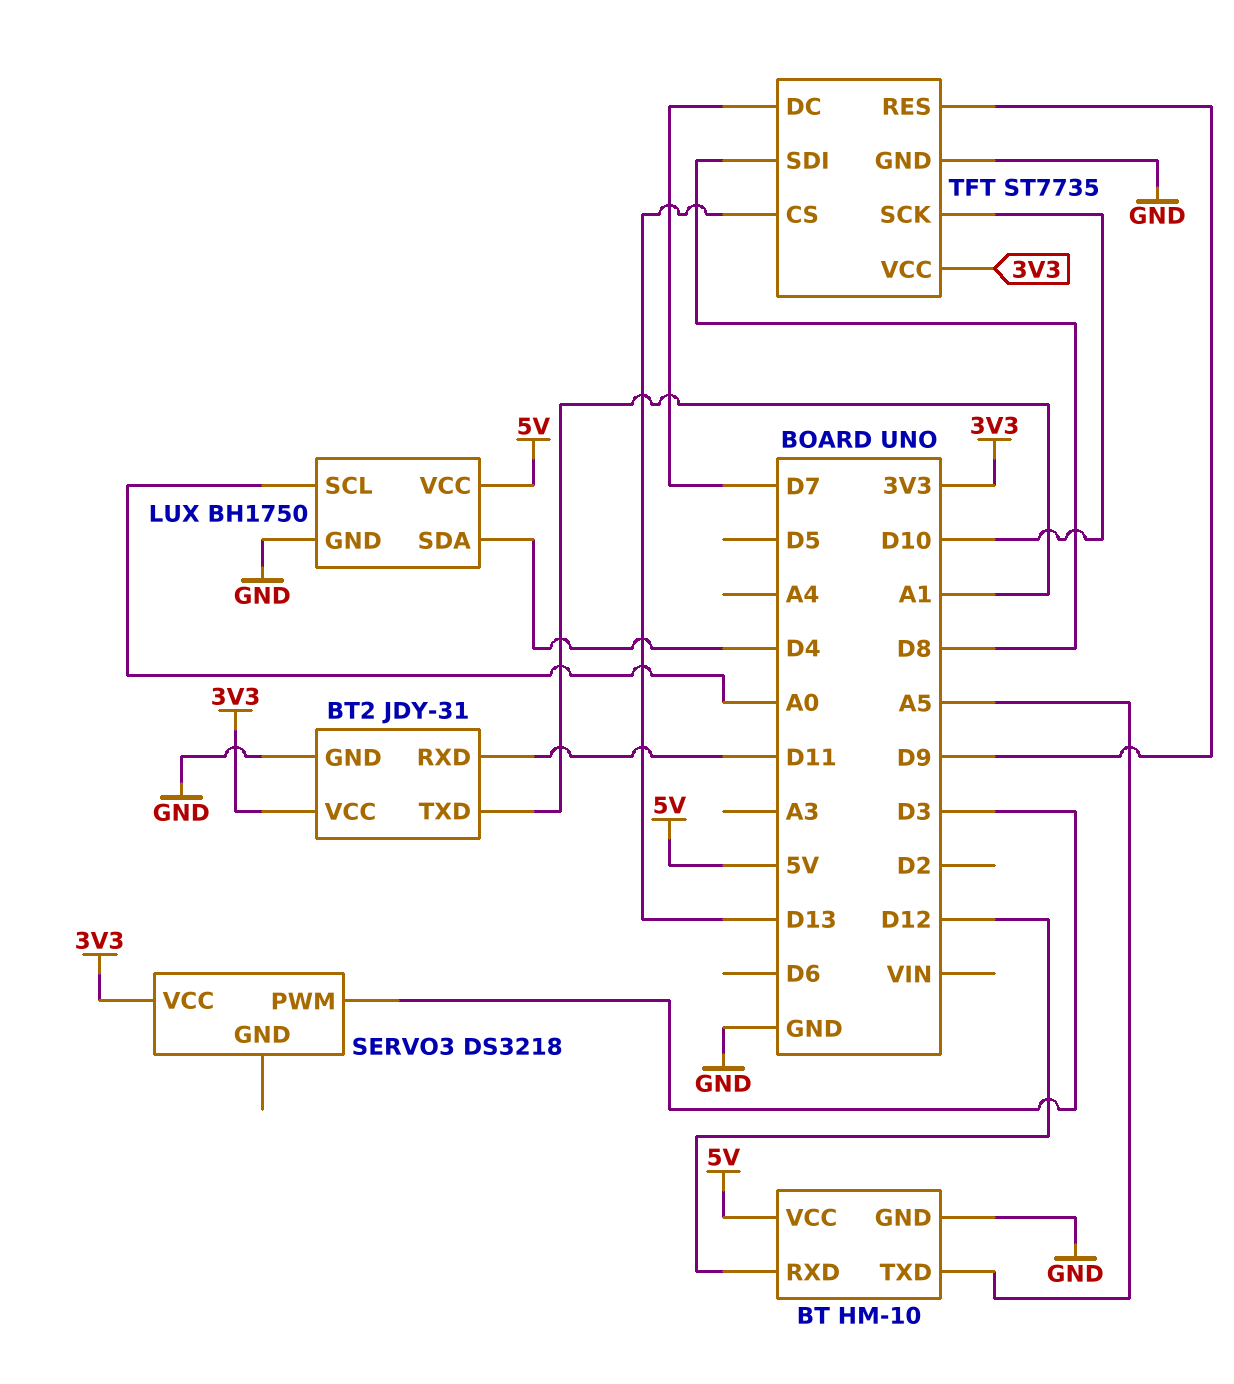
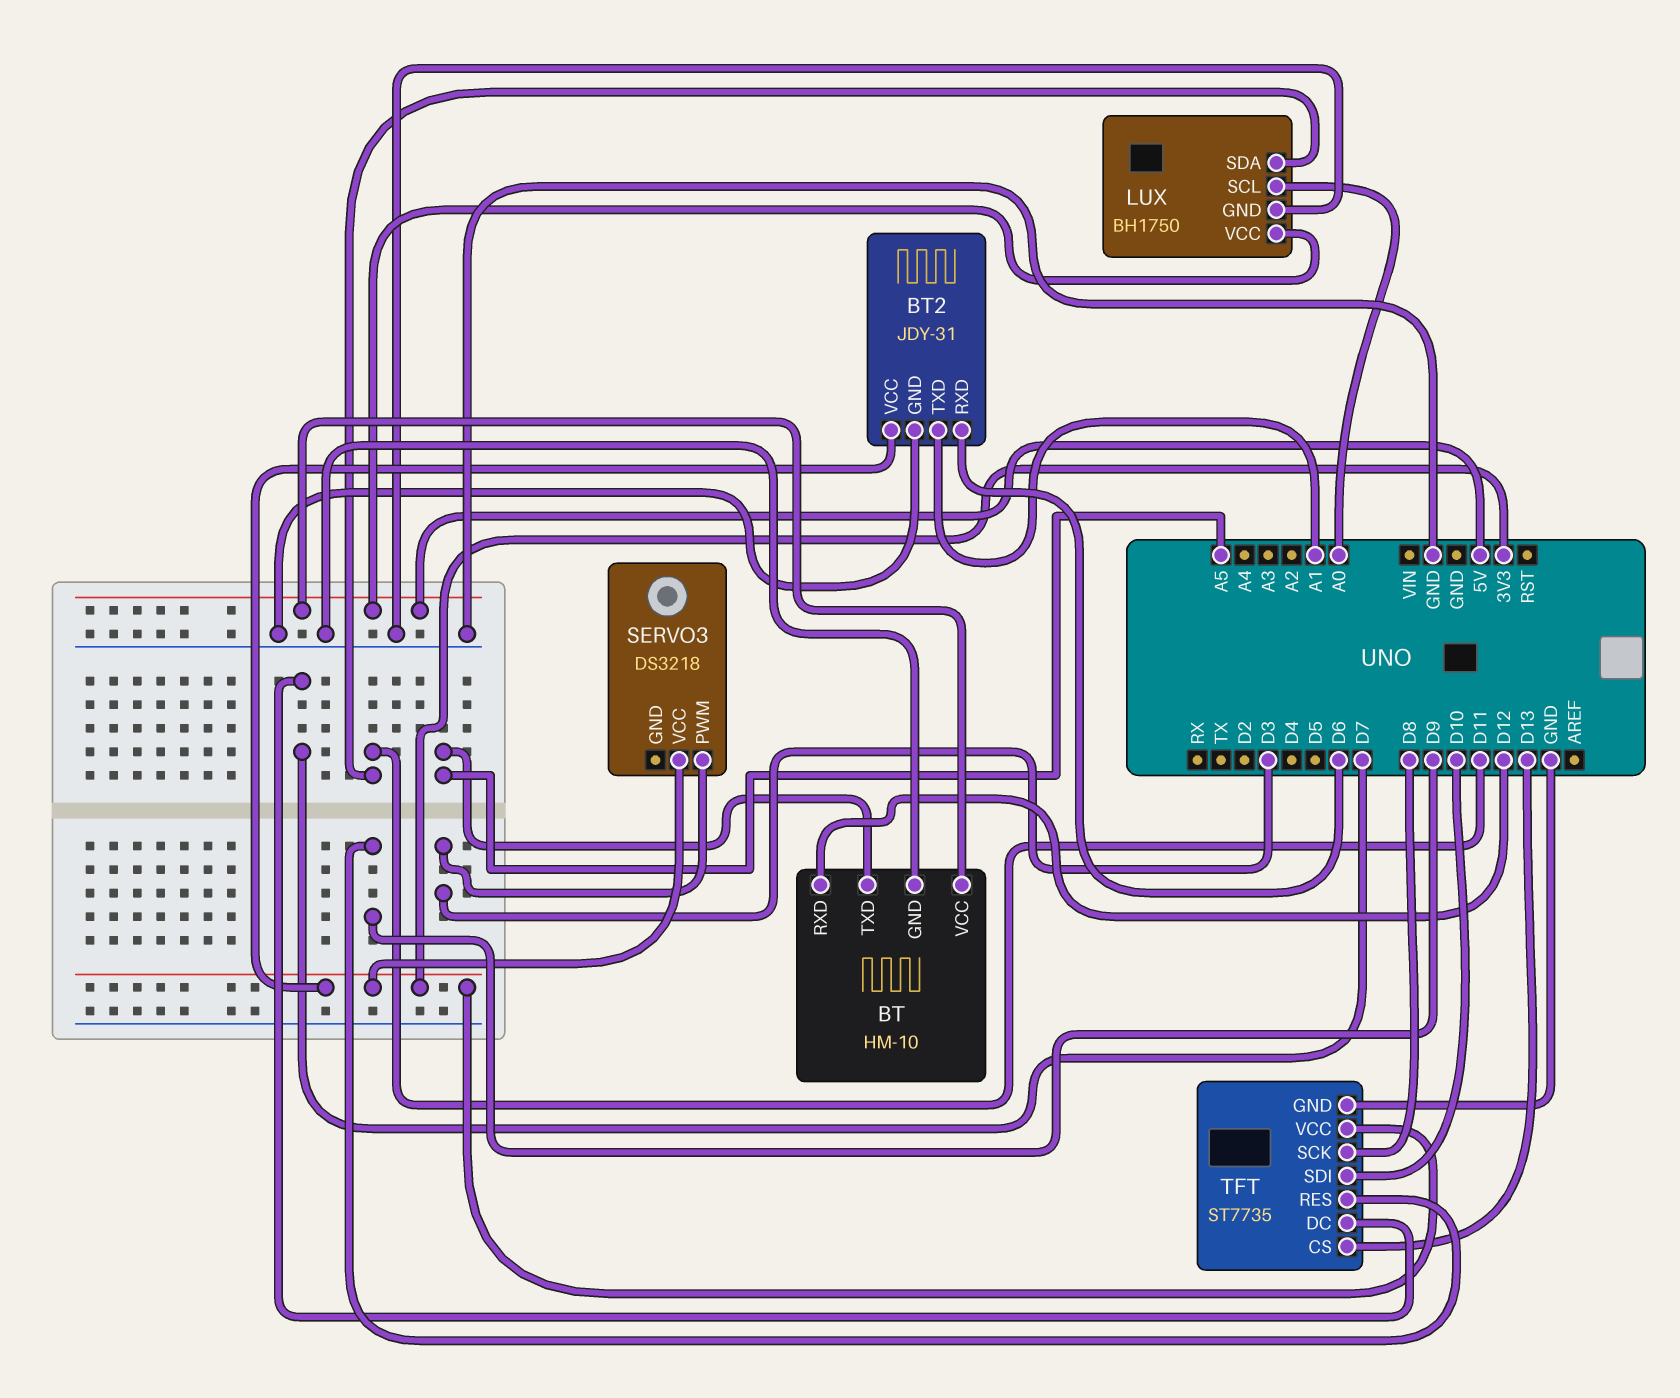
BT2 pin RXD: D11 -> D6
LUX pin SDA: D4 -> D11
TFT pin SCK: D10 -> D8
TFT pin SDI: D8 -> D10

